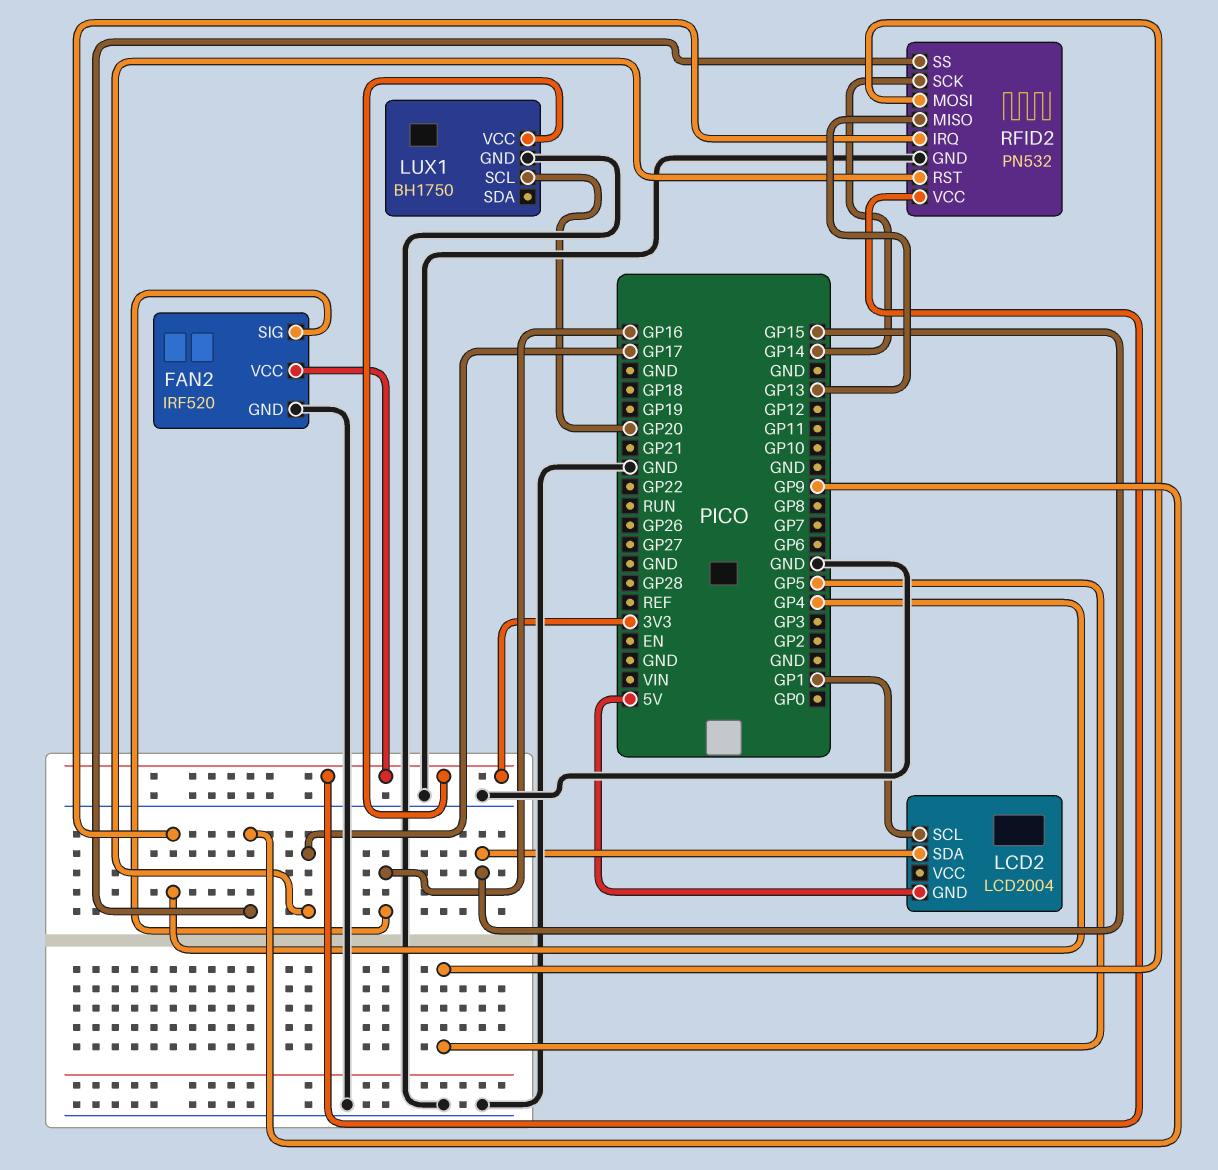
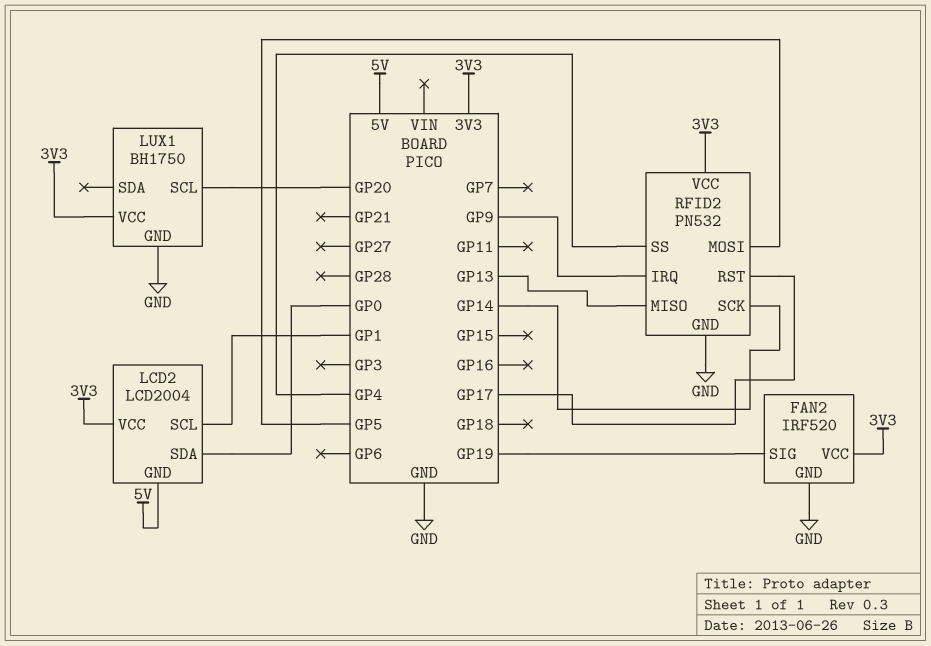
FAN2 pin SIG: GP16 -> GP19
LCD2 pin SDA: GP15 -> GP0
LCD2 pin VCC: none -> 3V3
RFID2 pin IRQ: GP4 -> GP9
RFID2 pin SS: GP9 -> GP4

